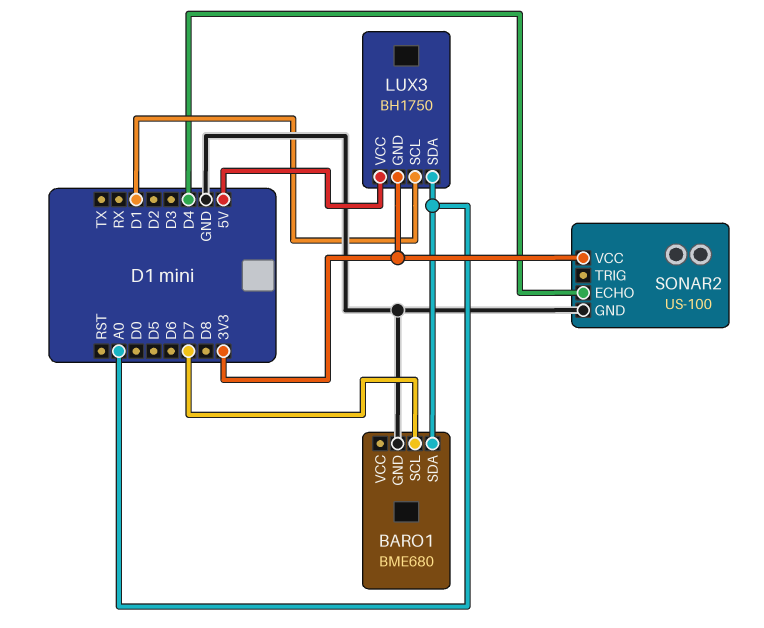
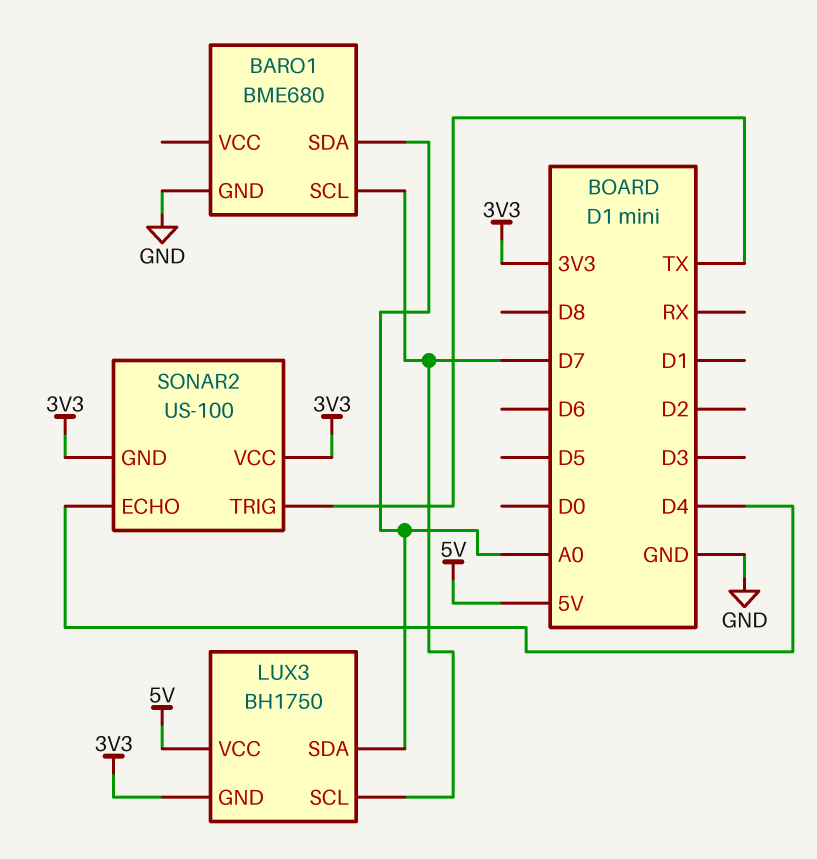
LUX3 pin SCL: D1 -> D7
SONAR2 pin GND: GND -> 3V3
SONAR2 pin TRIG: none -> TX

